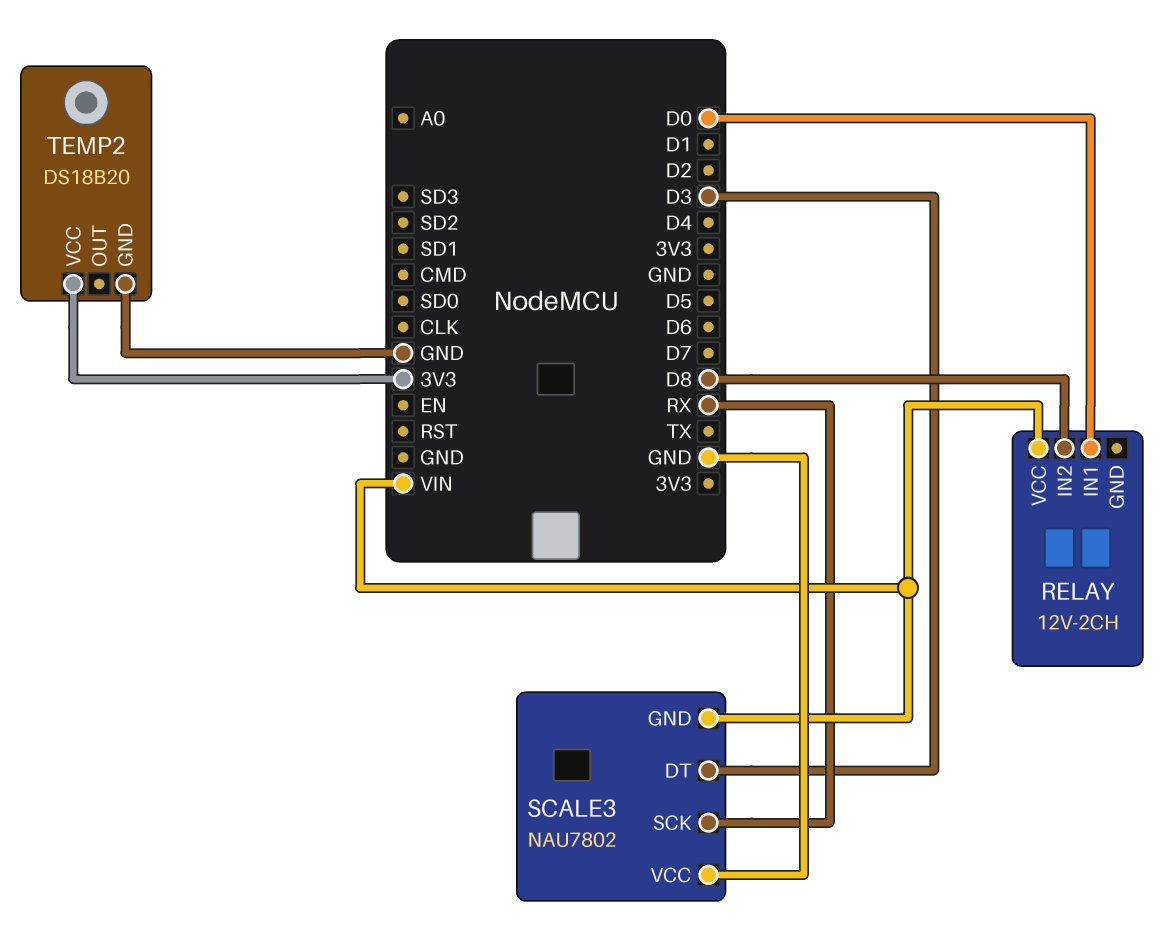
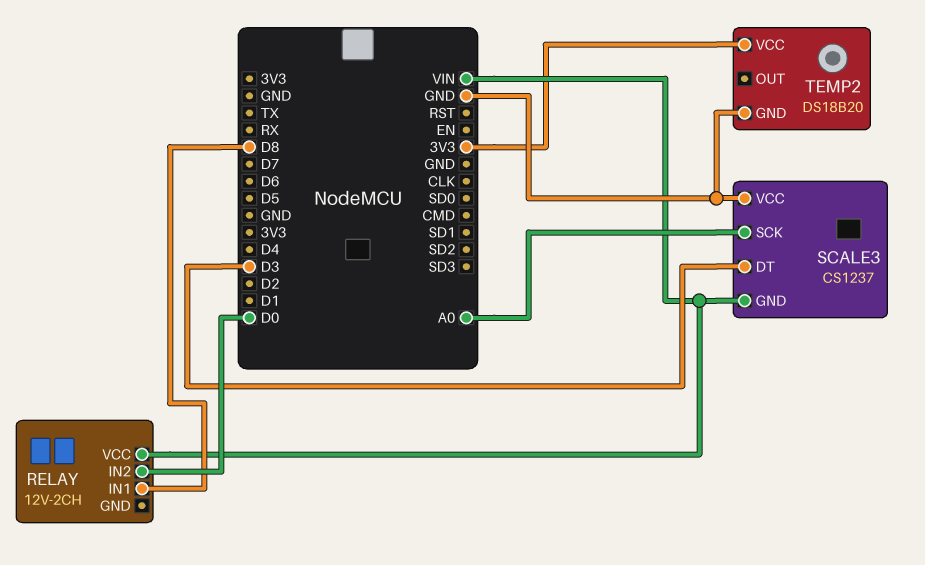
RELAY pin IN1: D0 -> D8
RELAY pin IN2: D8 -> D0
SCALE3: NAU7802 -> CS1237
SCALE3 pin SCK: RX -> A0

